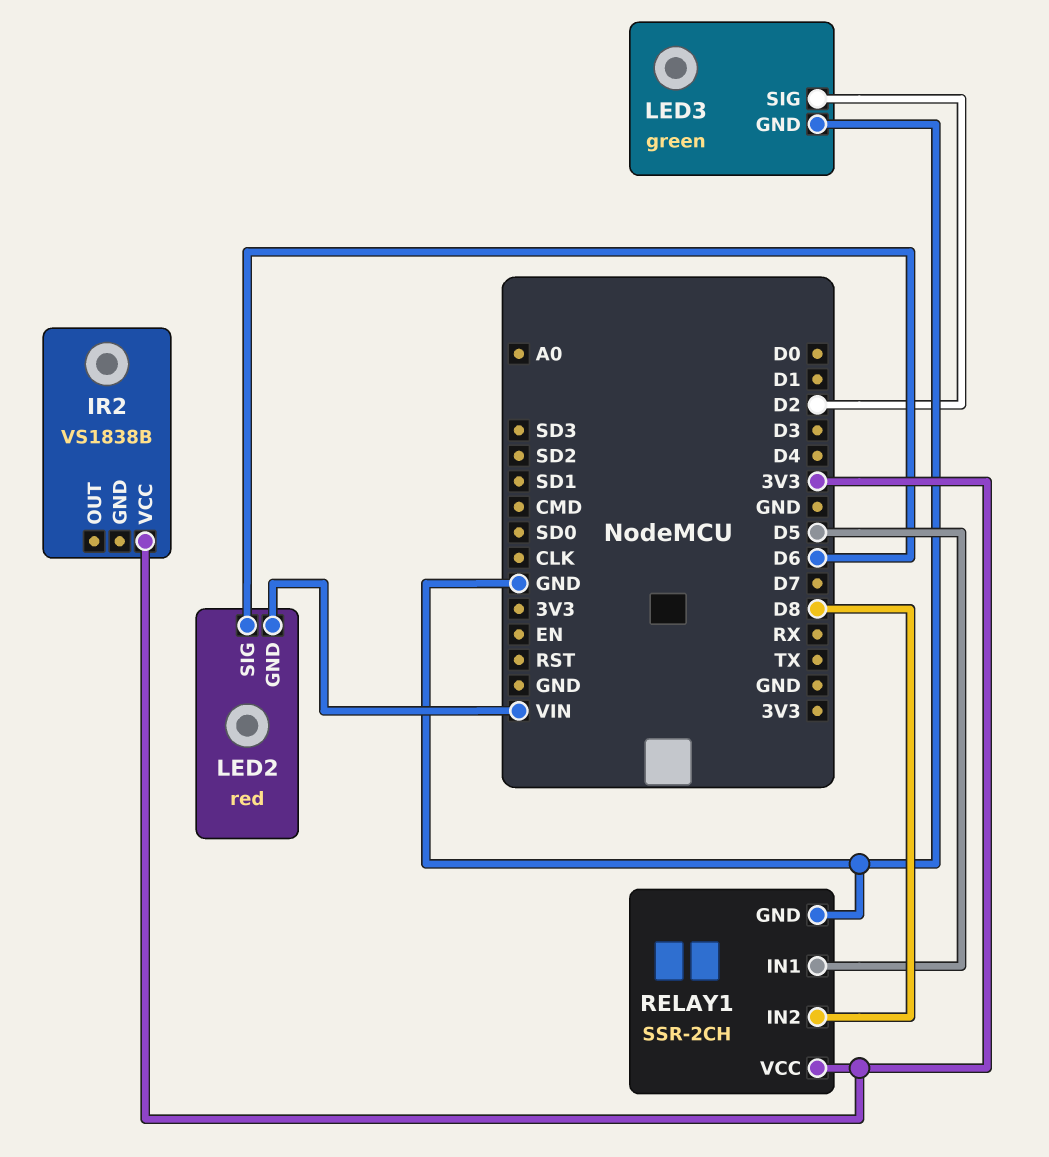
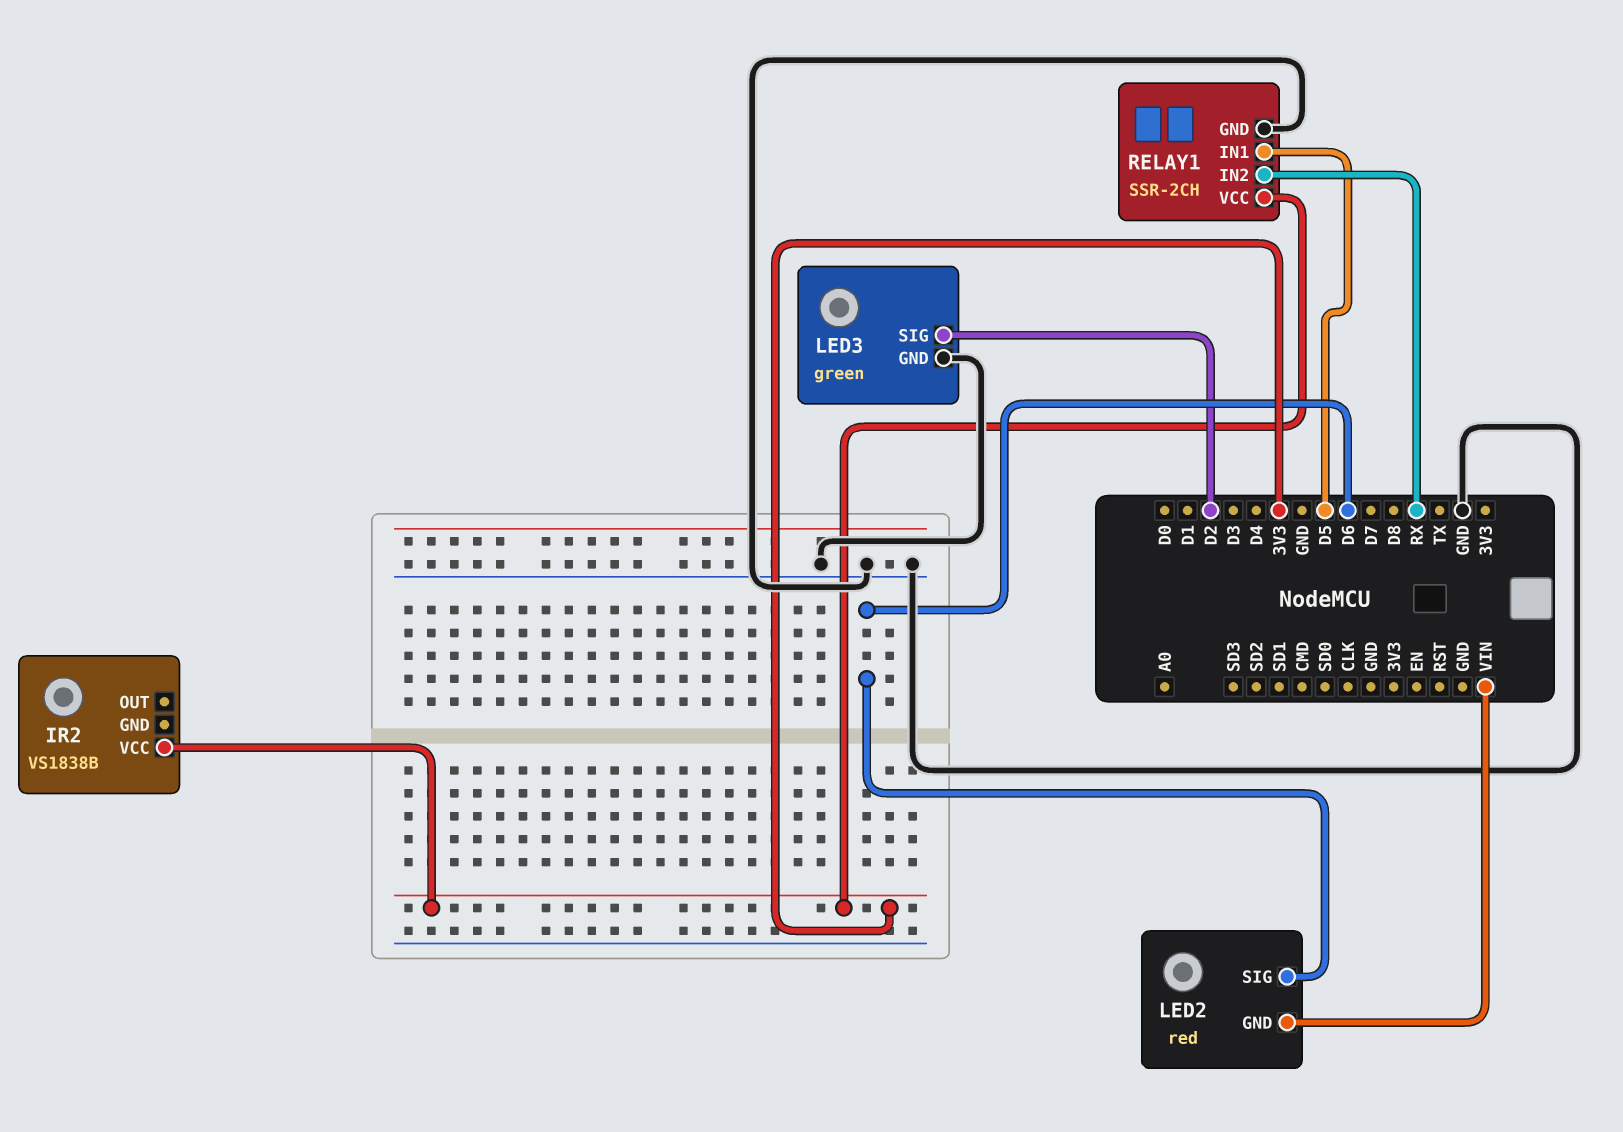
RELAY1 pin IN2: D8 -> RX

